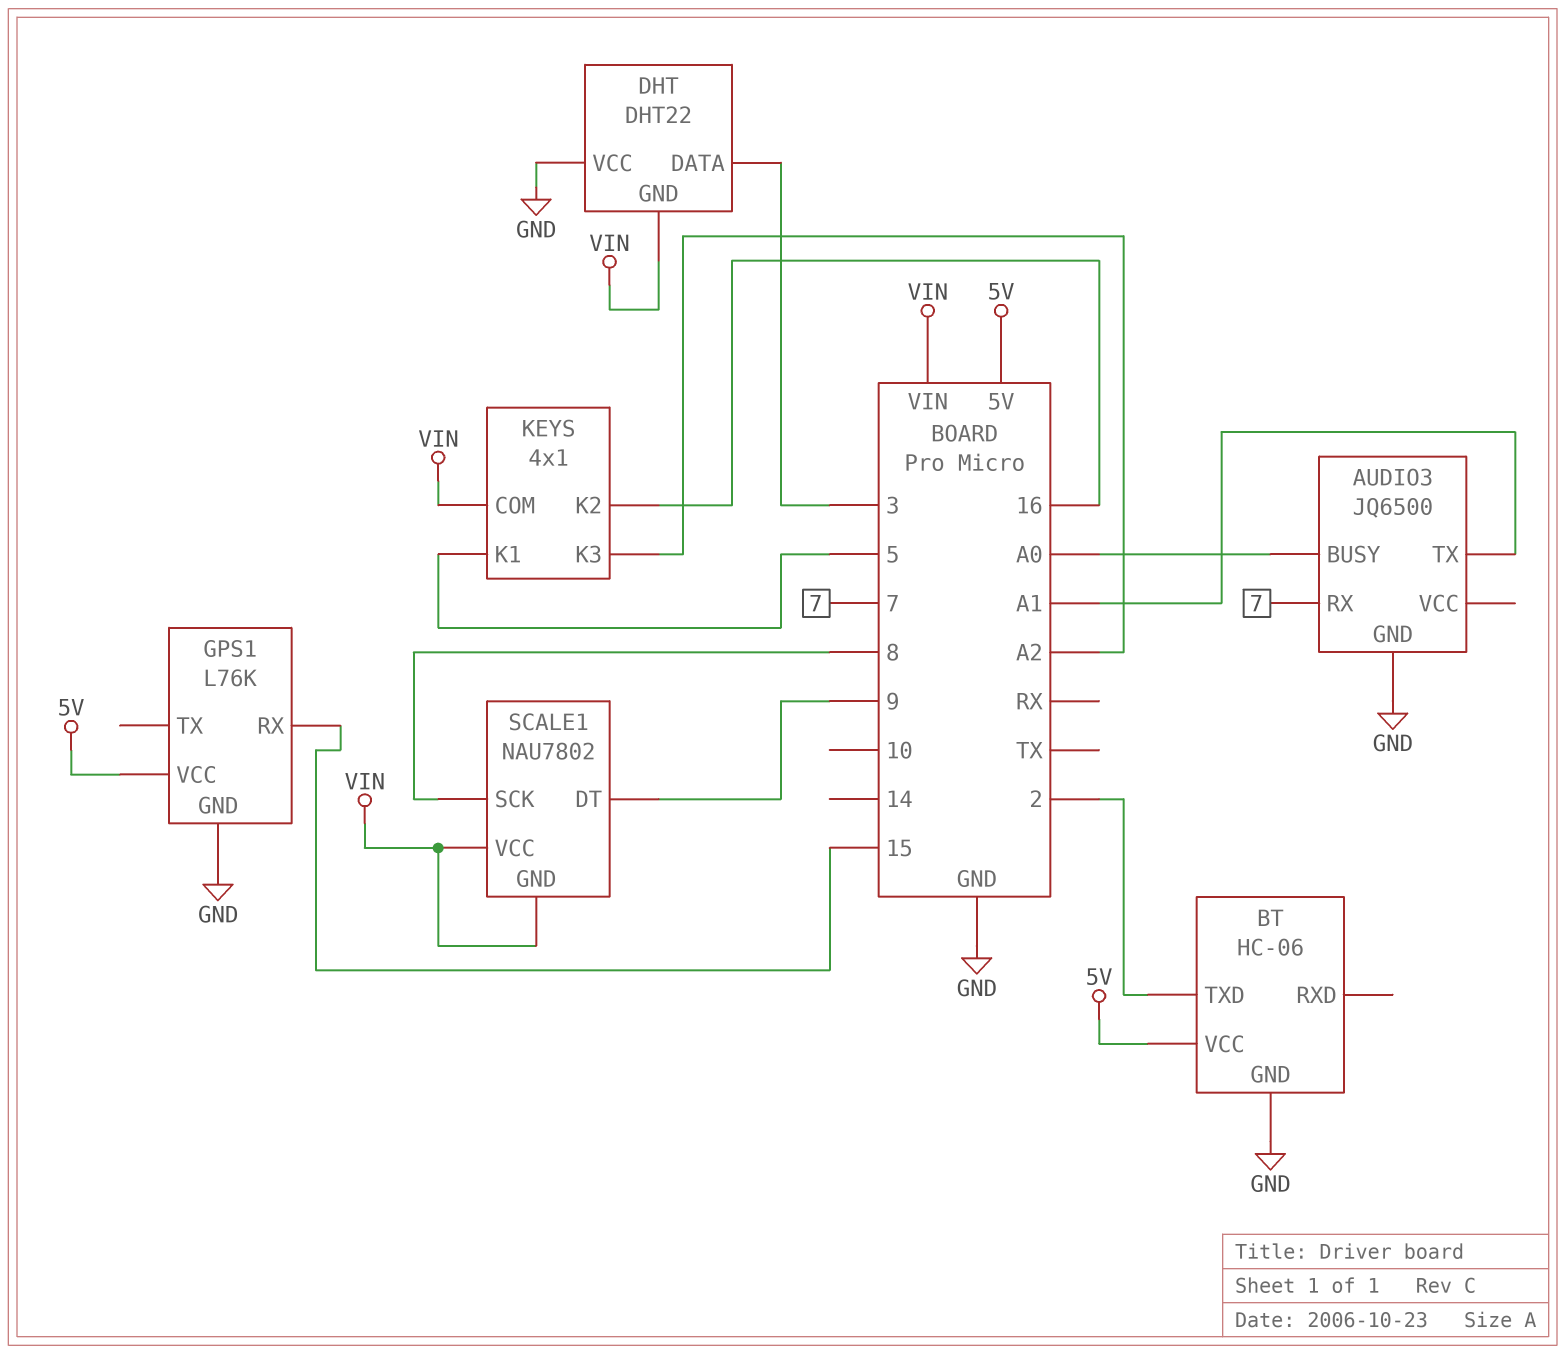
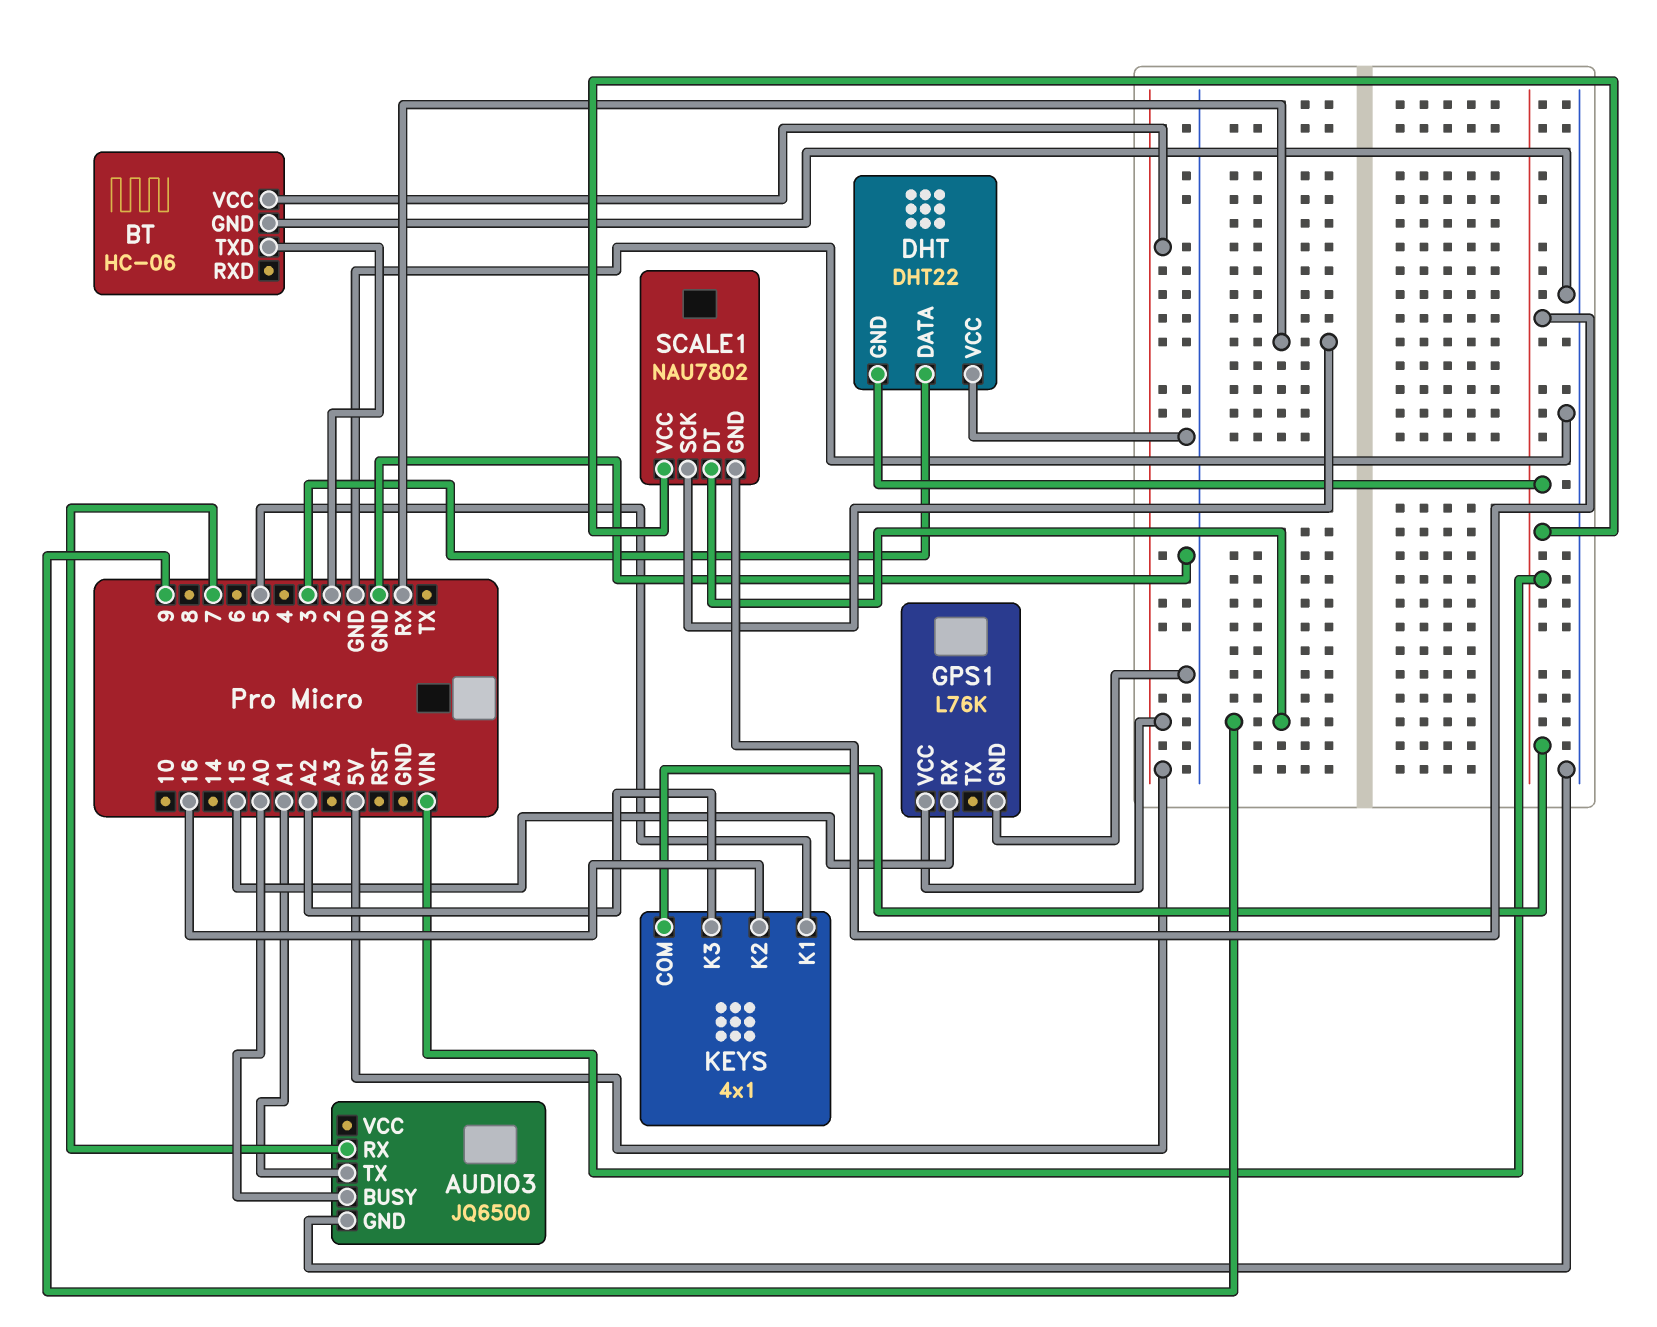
SCALE1 pin SCK: 8 -> RX

